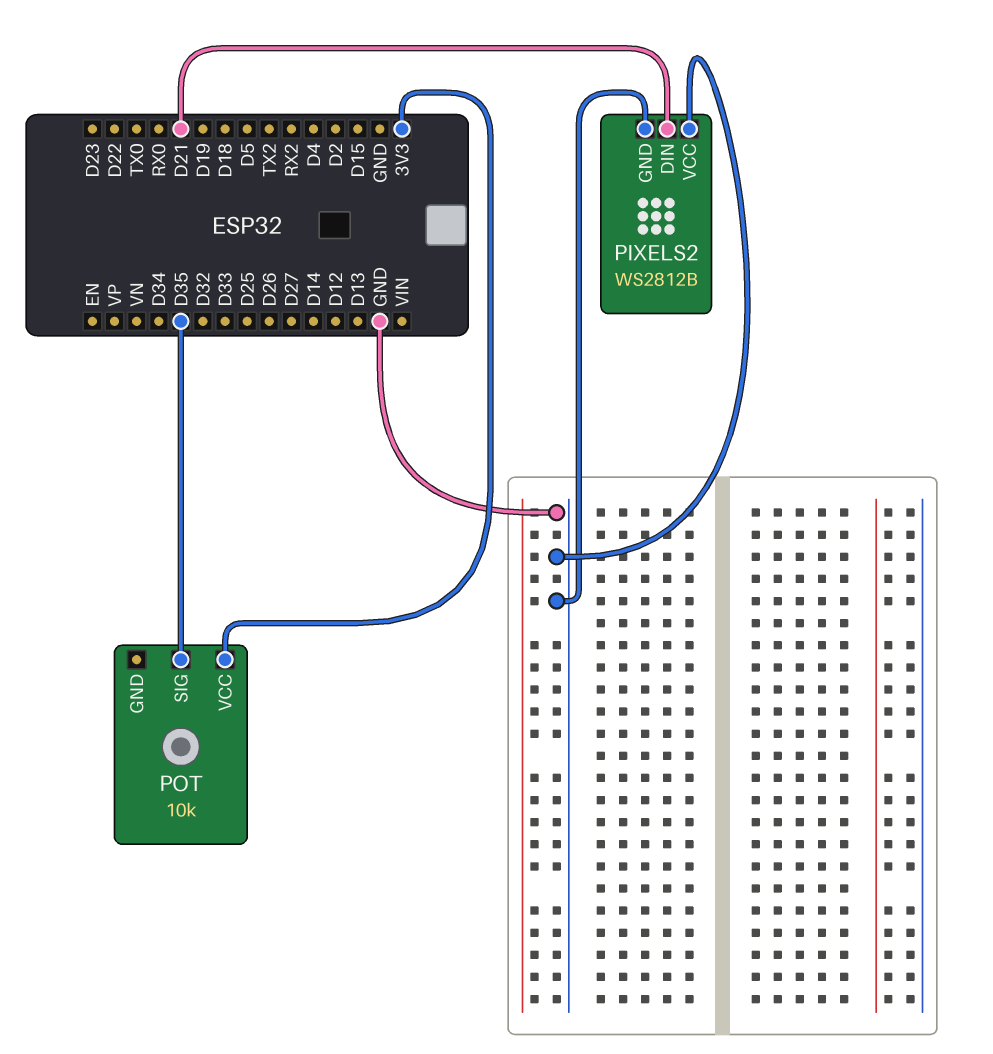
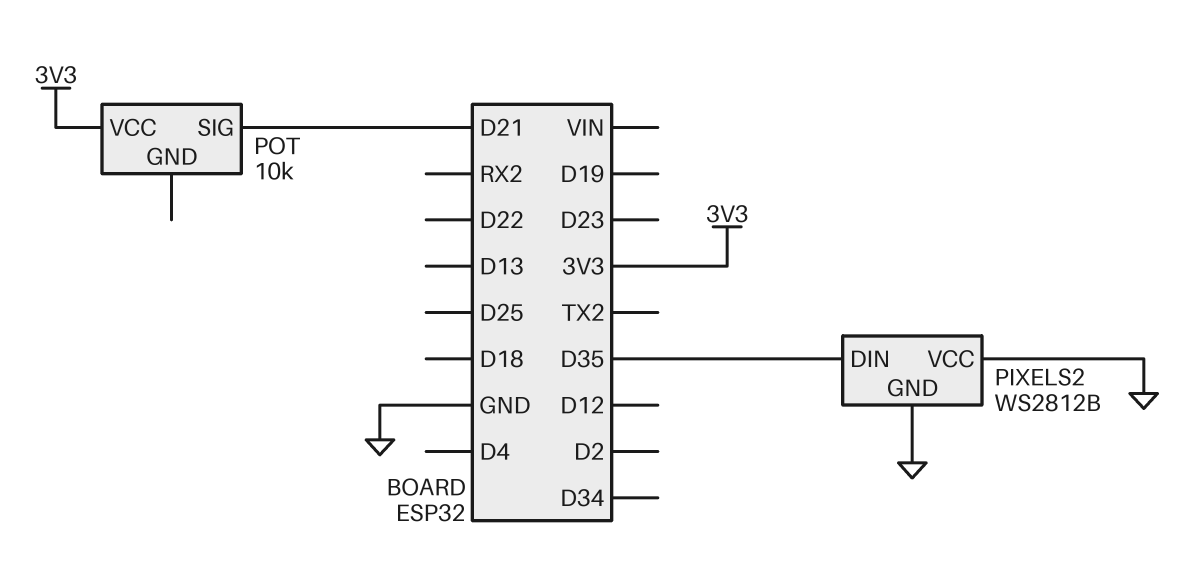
PIXELS2 pin DIN: D21 -> D35
POT pin SIG: D35 -> D21

